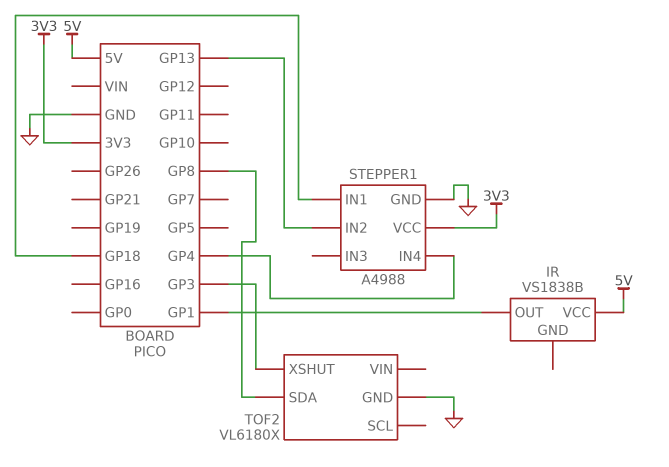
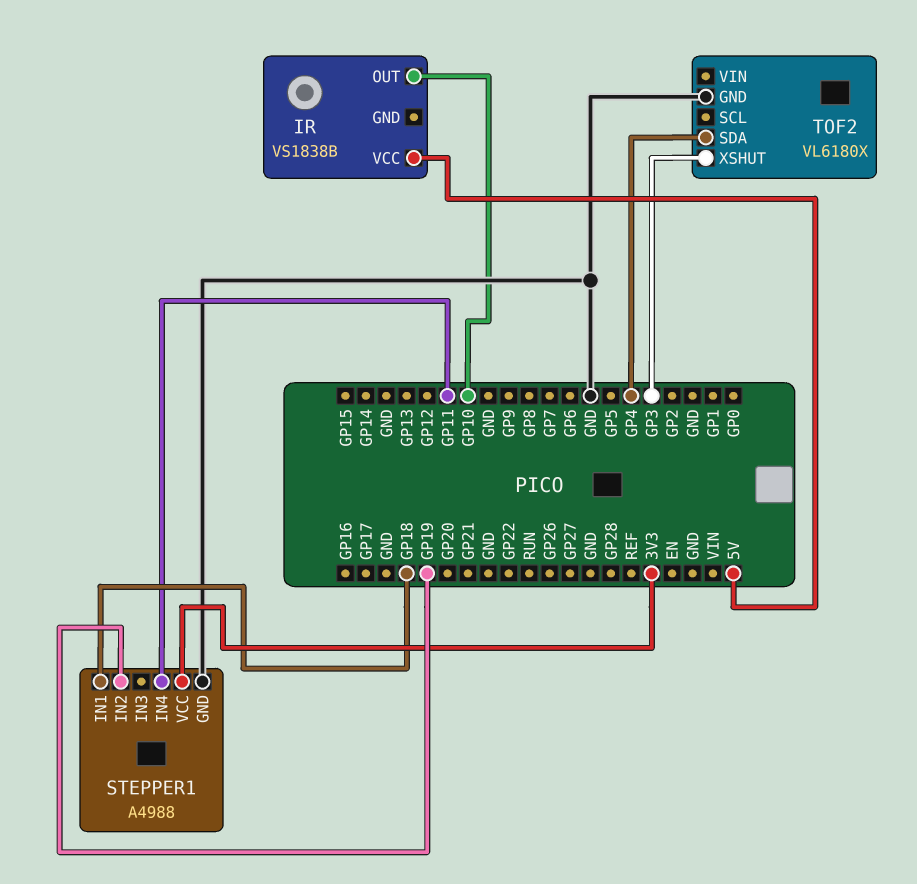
IR pin OUT: GP1 -> GP10
STEPPER1 pin IN2: GP13 -> GP19
STEPPER1 pin IN4: GP4 -> GP11
TOF2 pin SDA: GP8 -> GP4

